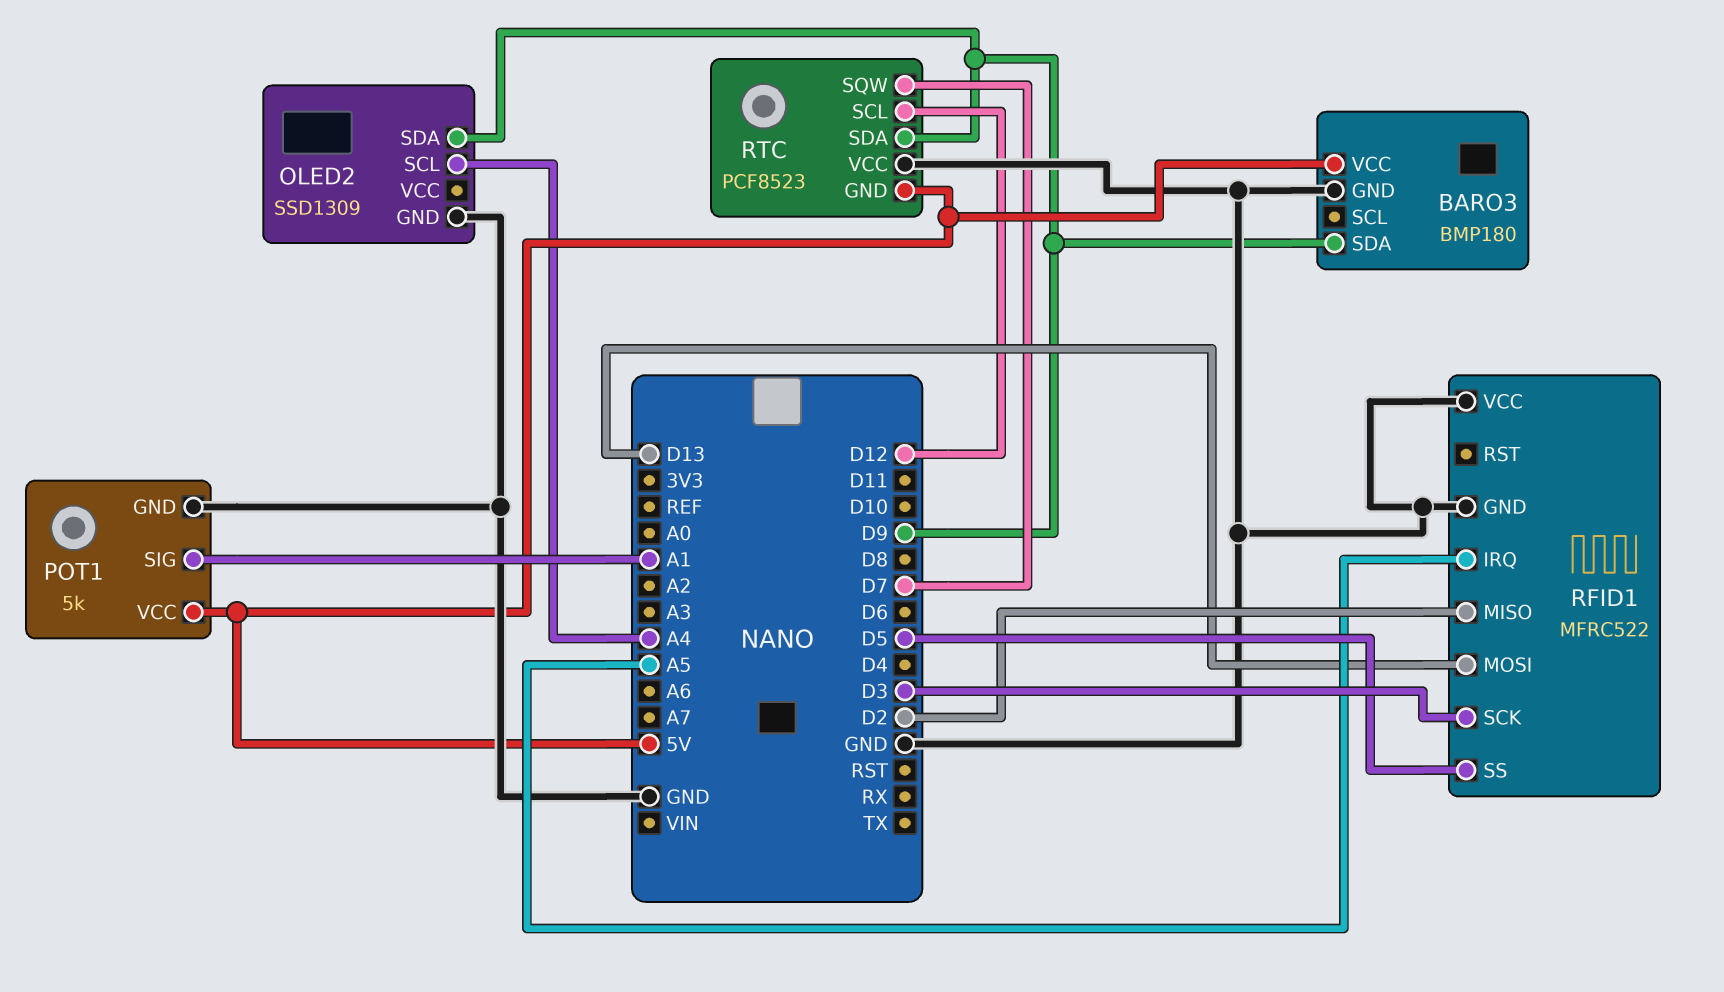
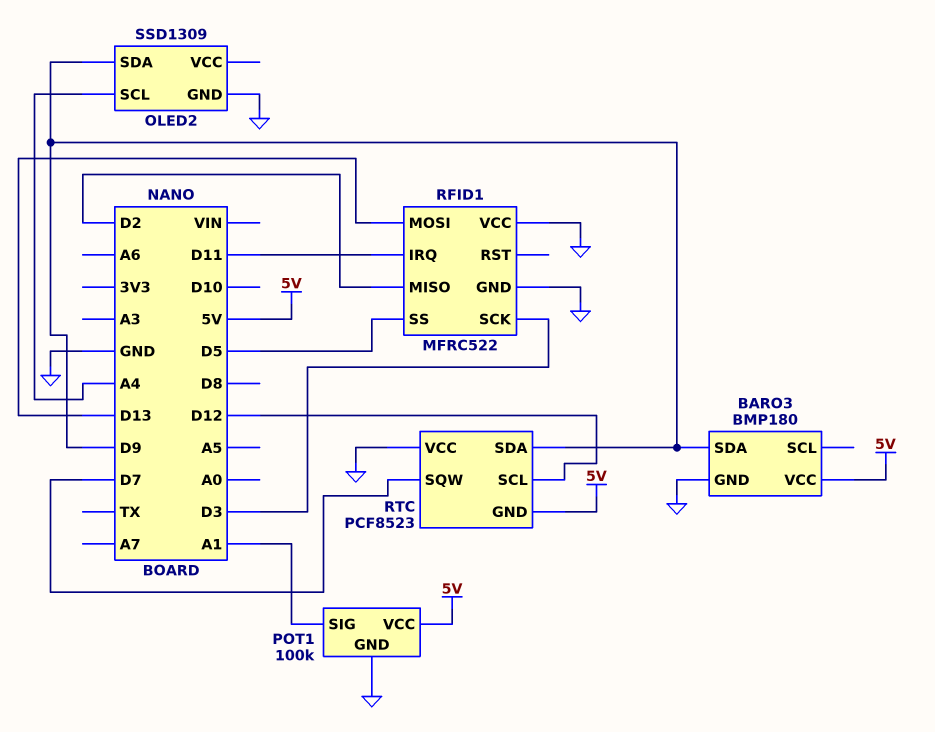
POT1: 5k -> 100k
RFID1 pin IRQ: A5 -> D11

